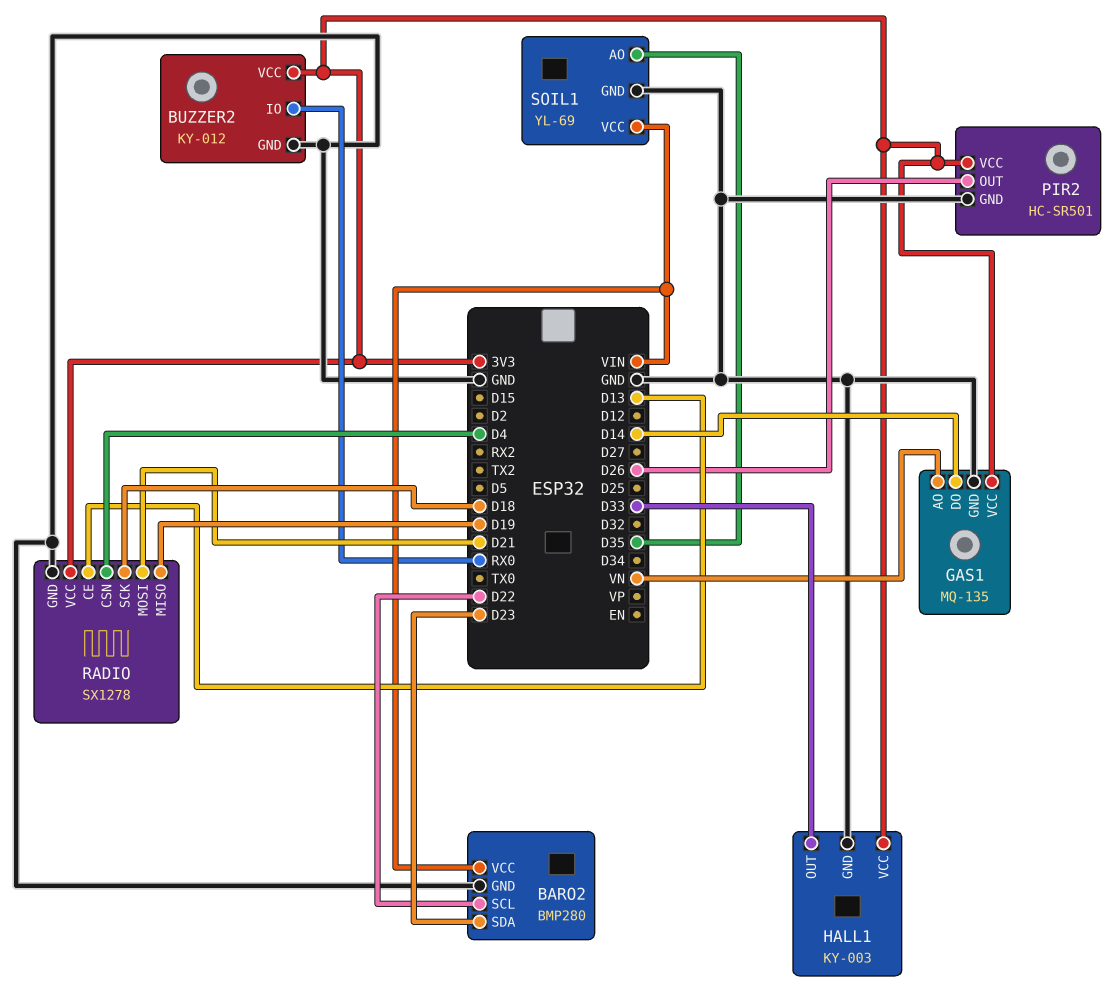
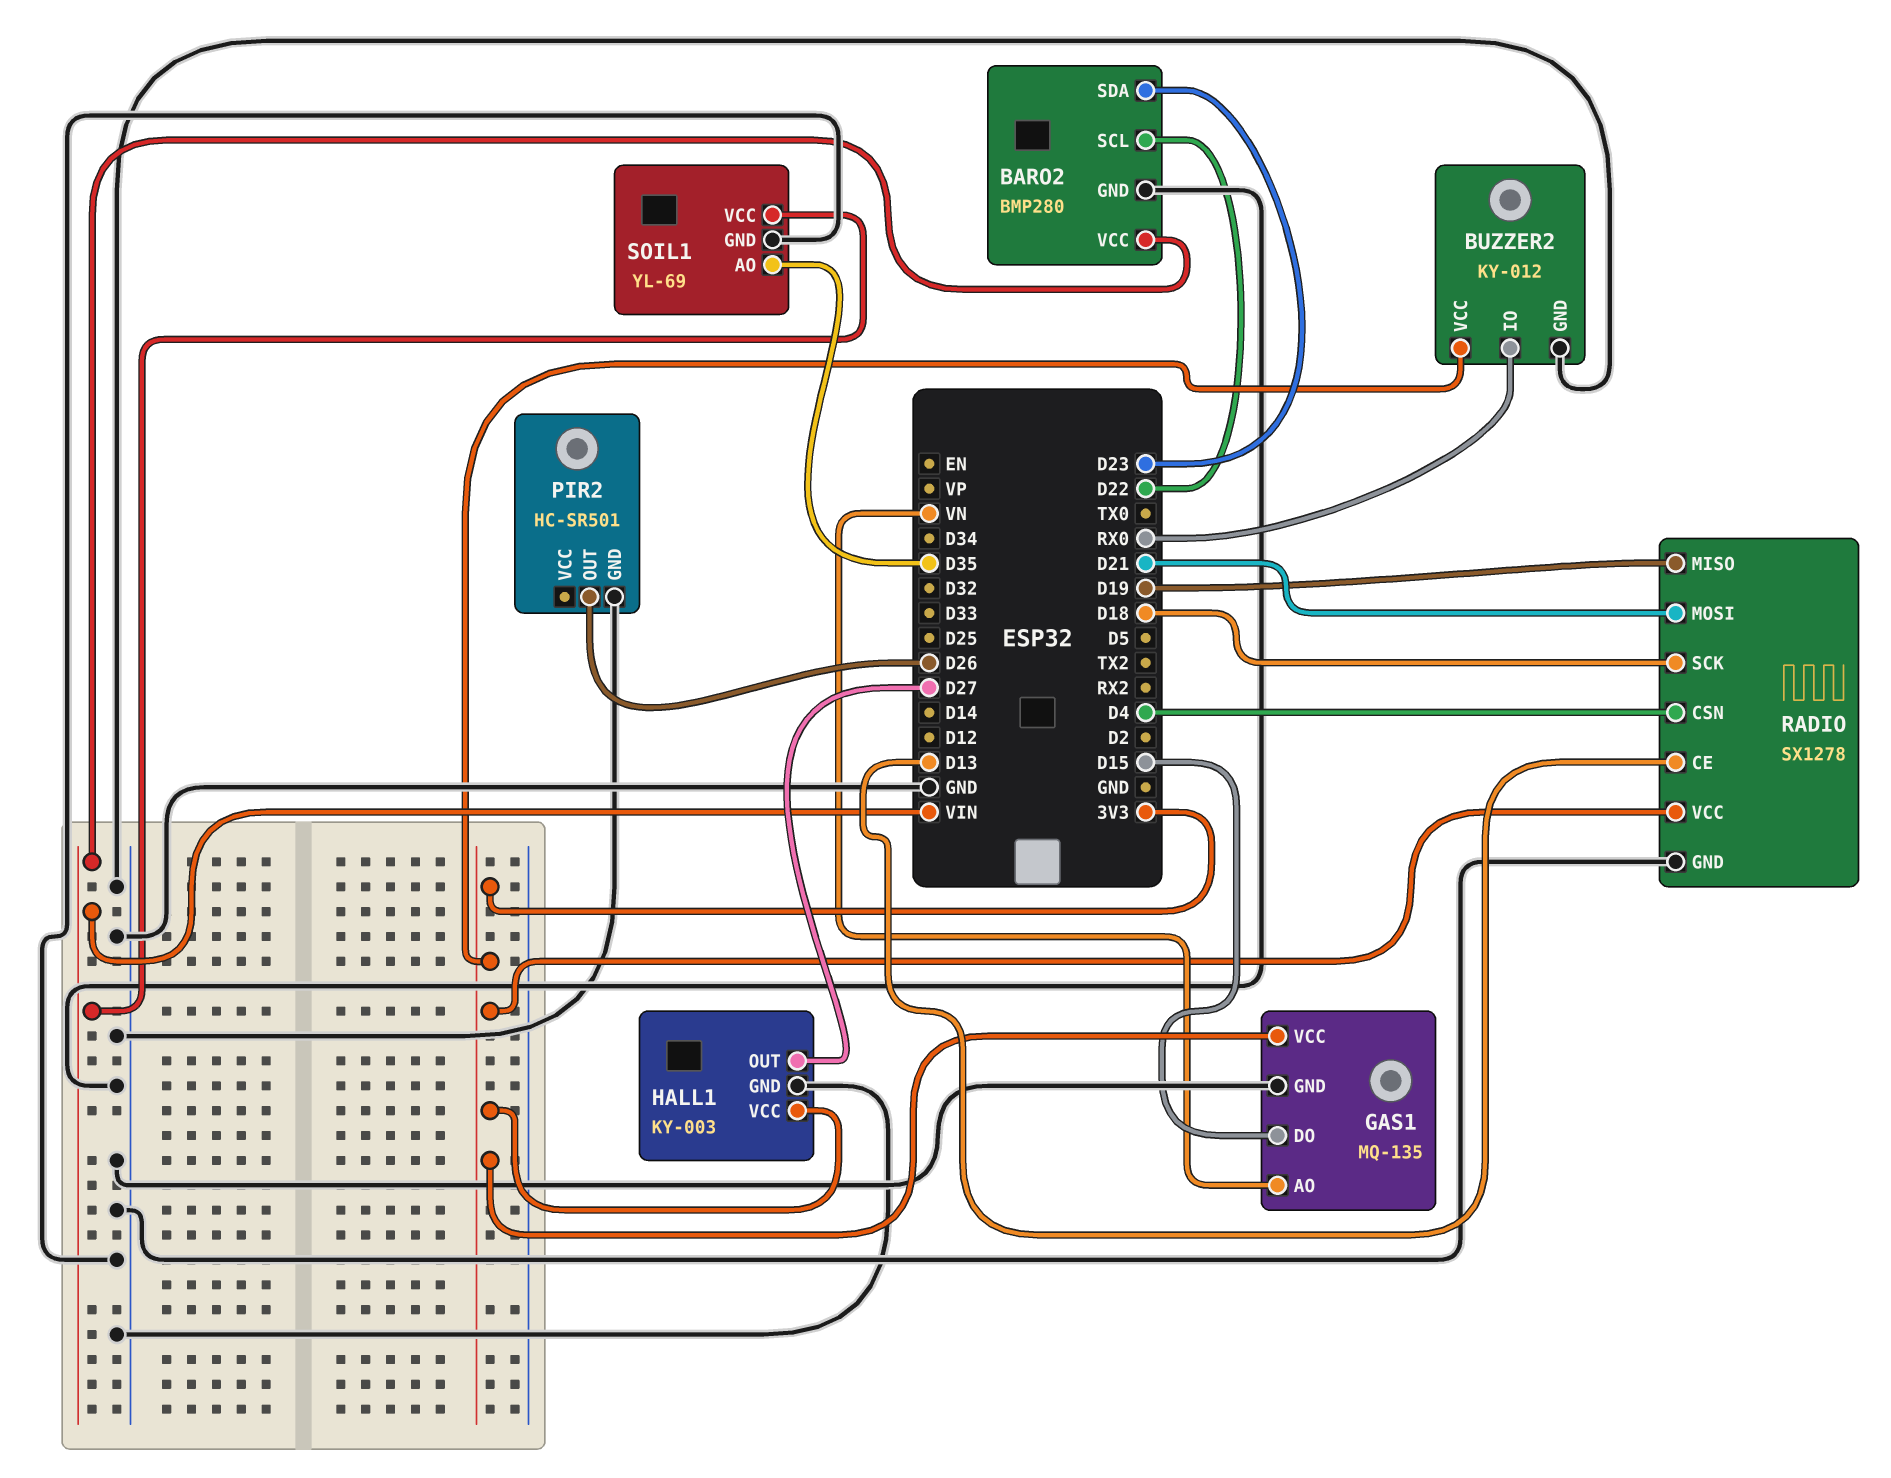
GAS1 pin DO: D14 -> D15
HALL1 pin OUT: D33 -> D27
PIR2 pin VCC: 3V3 -> none

